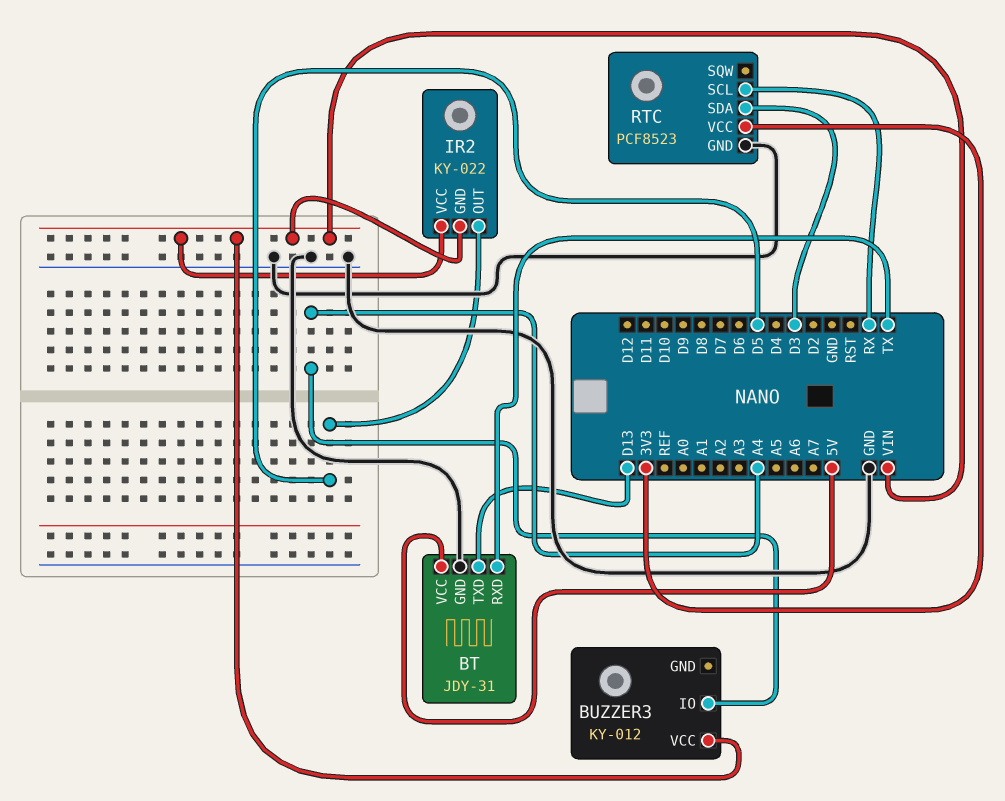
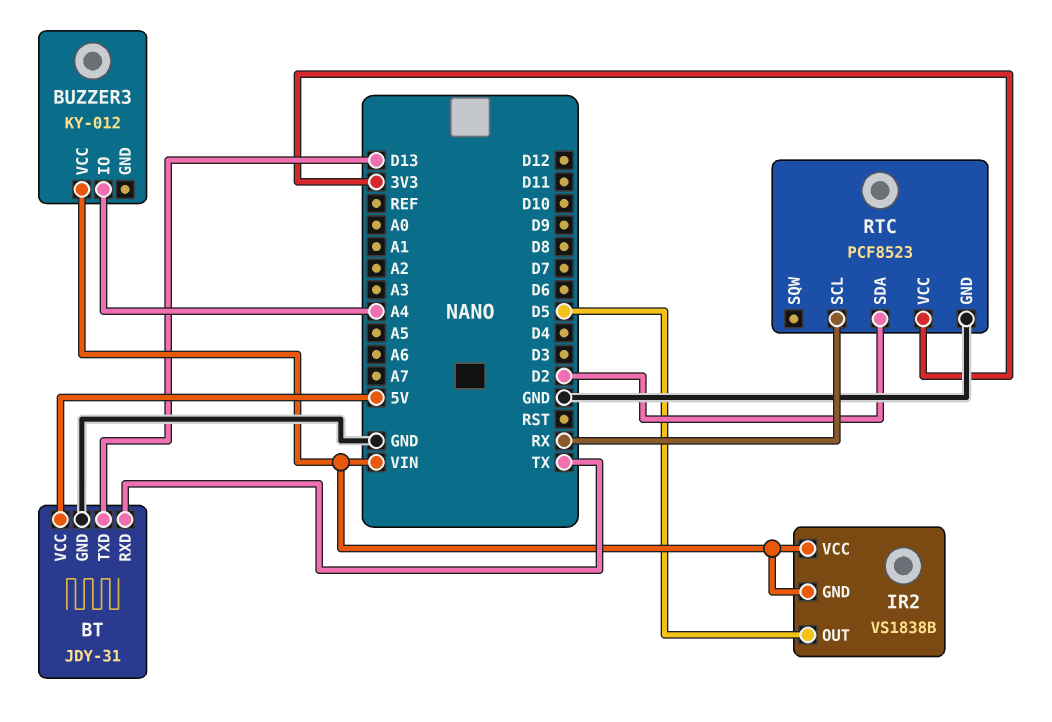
IR2: KY-022 -> VS1838B
RTC pin SDA: D3 -> D2

